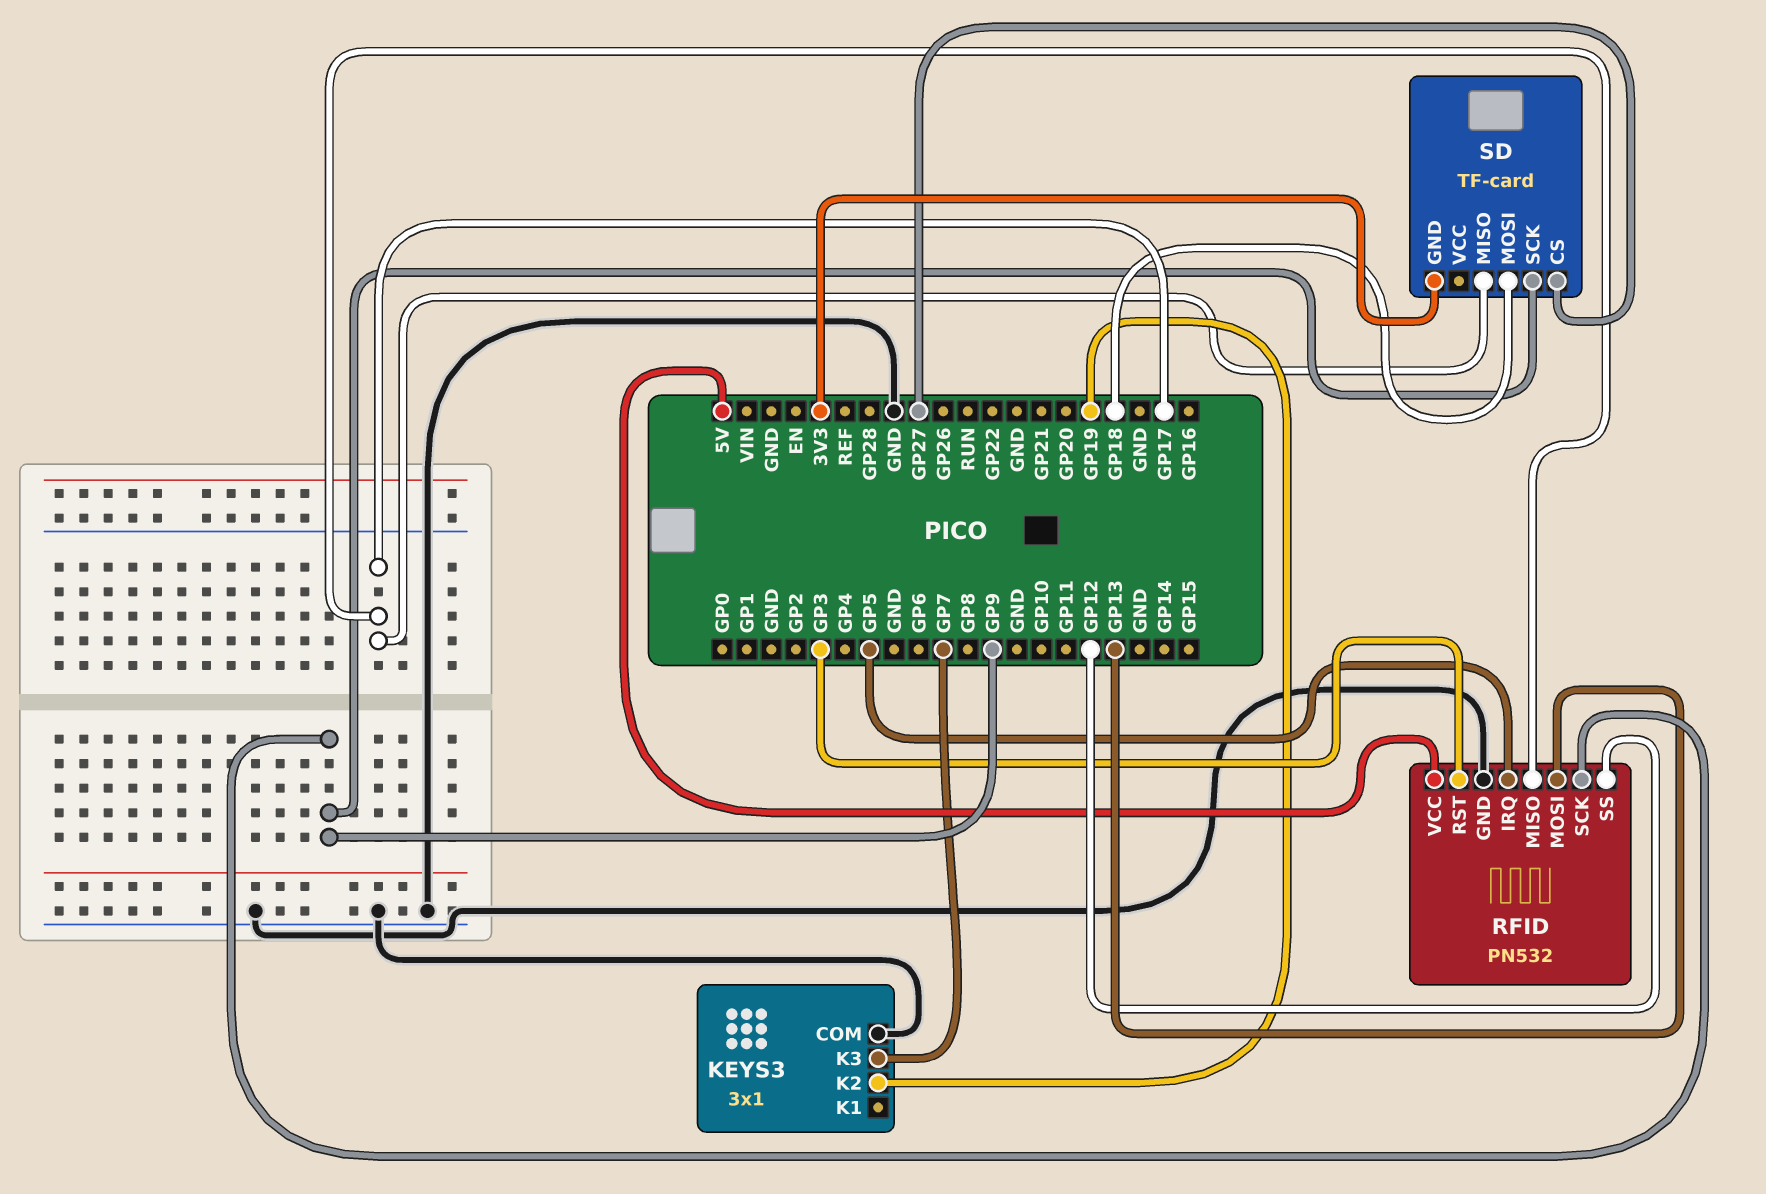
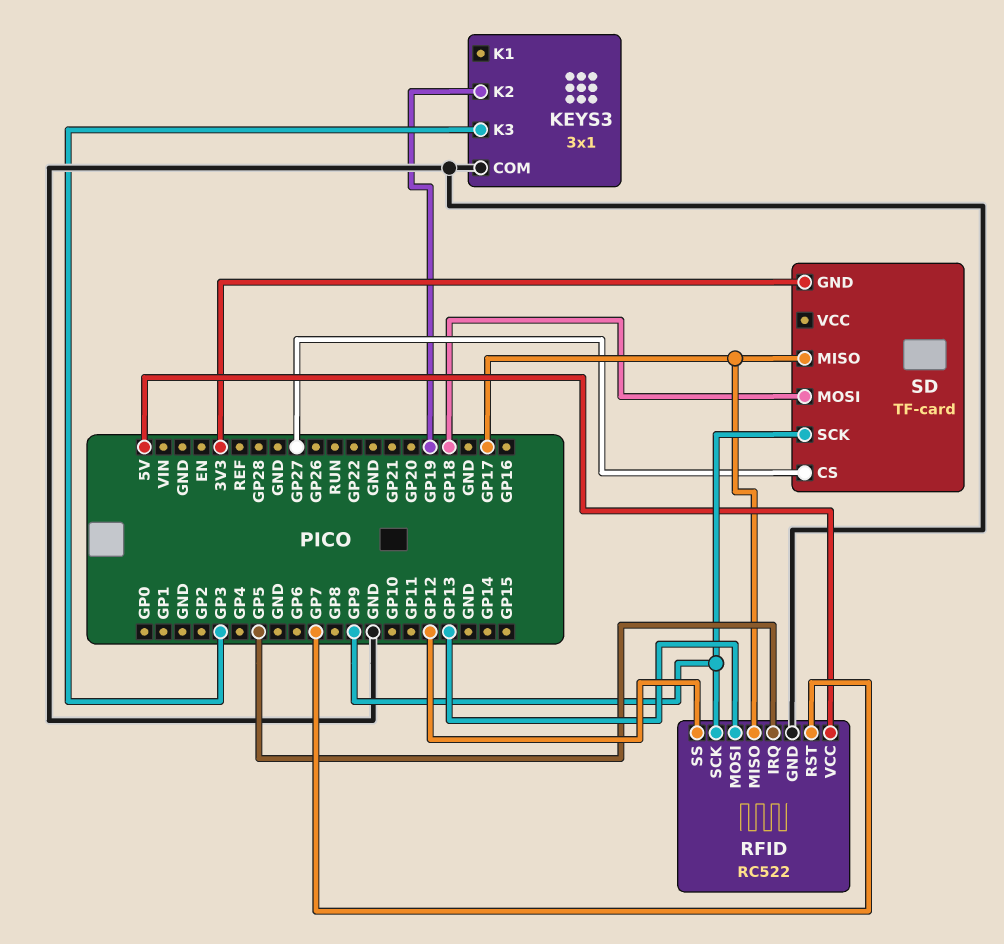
KEYS3 pin K3: GP7 -> GP3
RFID: PN532 -> RC522
RFID pin RST: GP3 -> GP7

